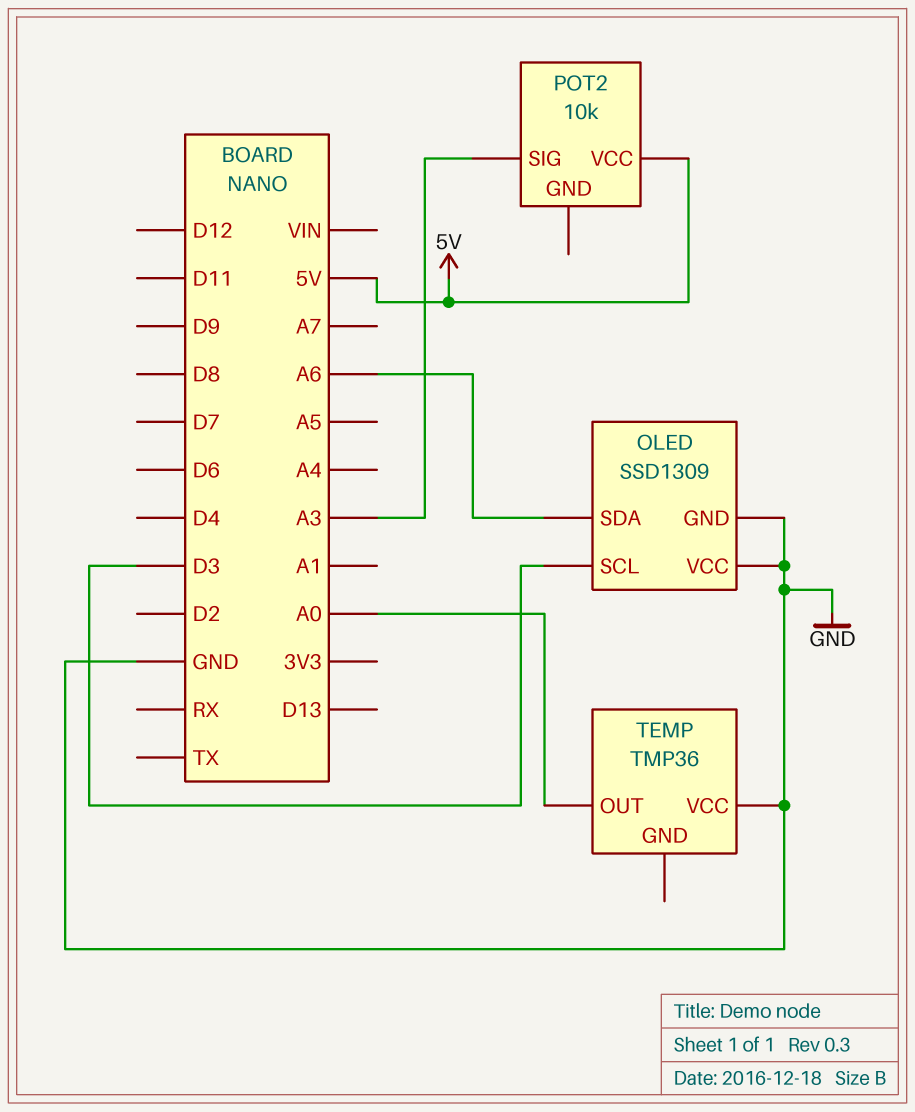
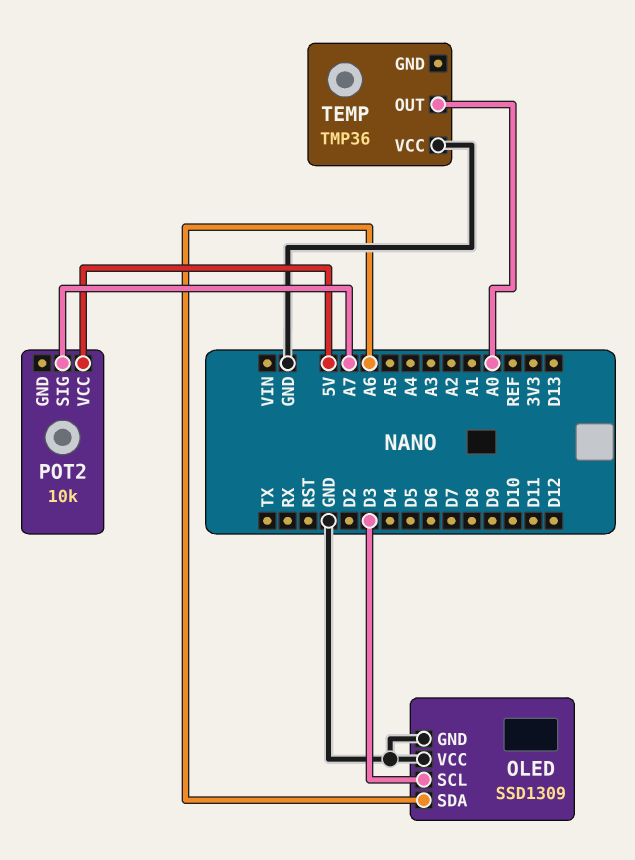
POT2 pin SIG: A3 -> A7

